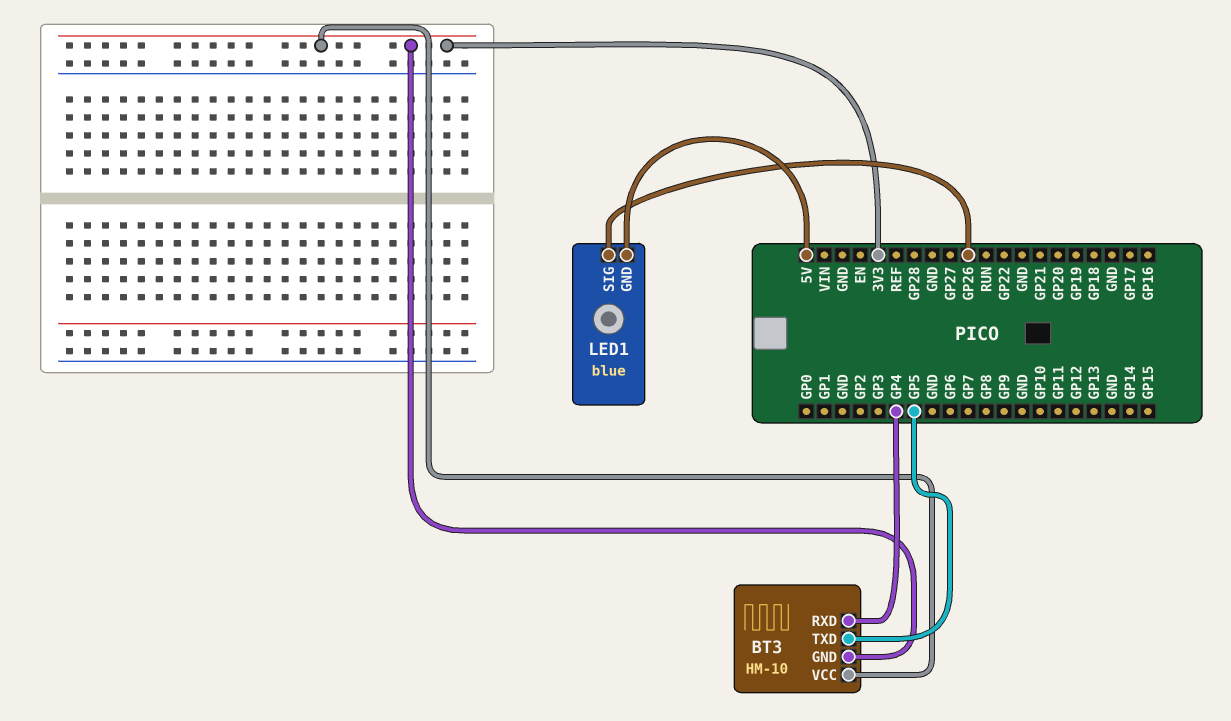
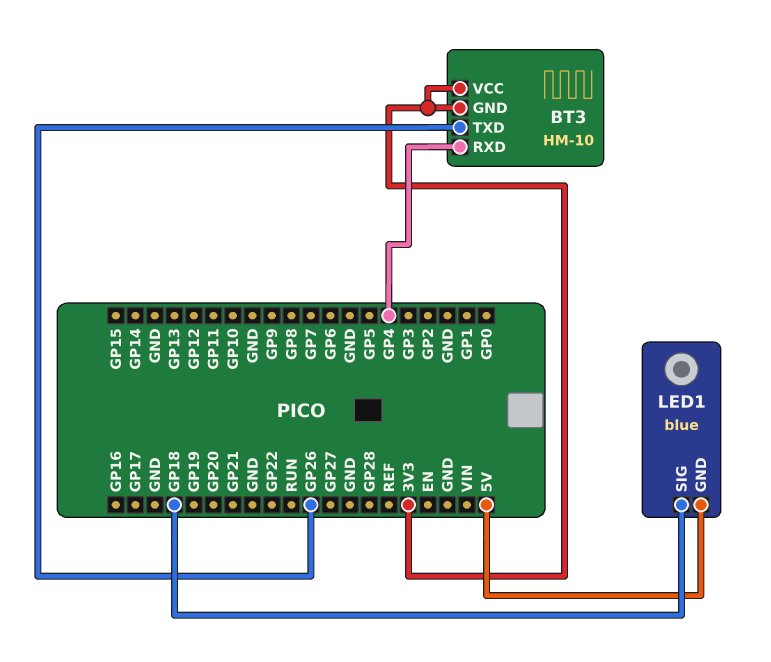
BT3 pin TXD: GP5 -> GP26
LED1 pin SIG: GP26 -> GP18

